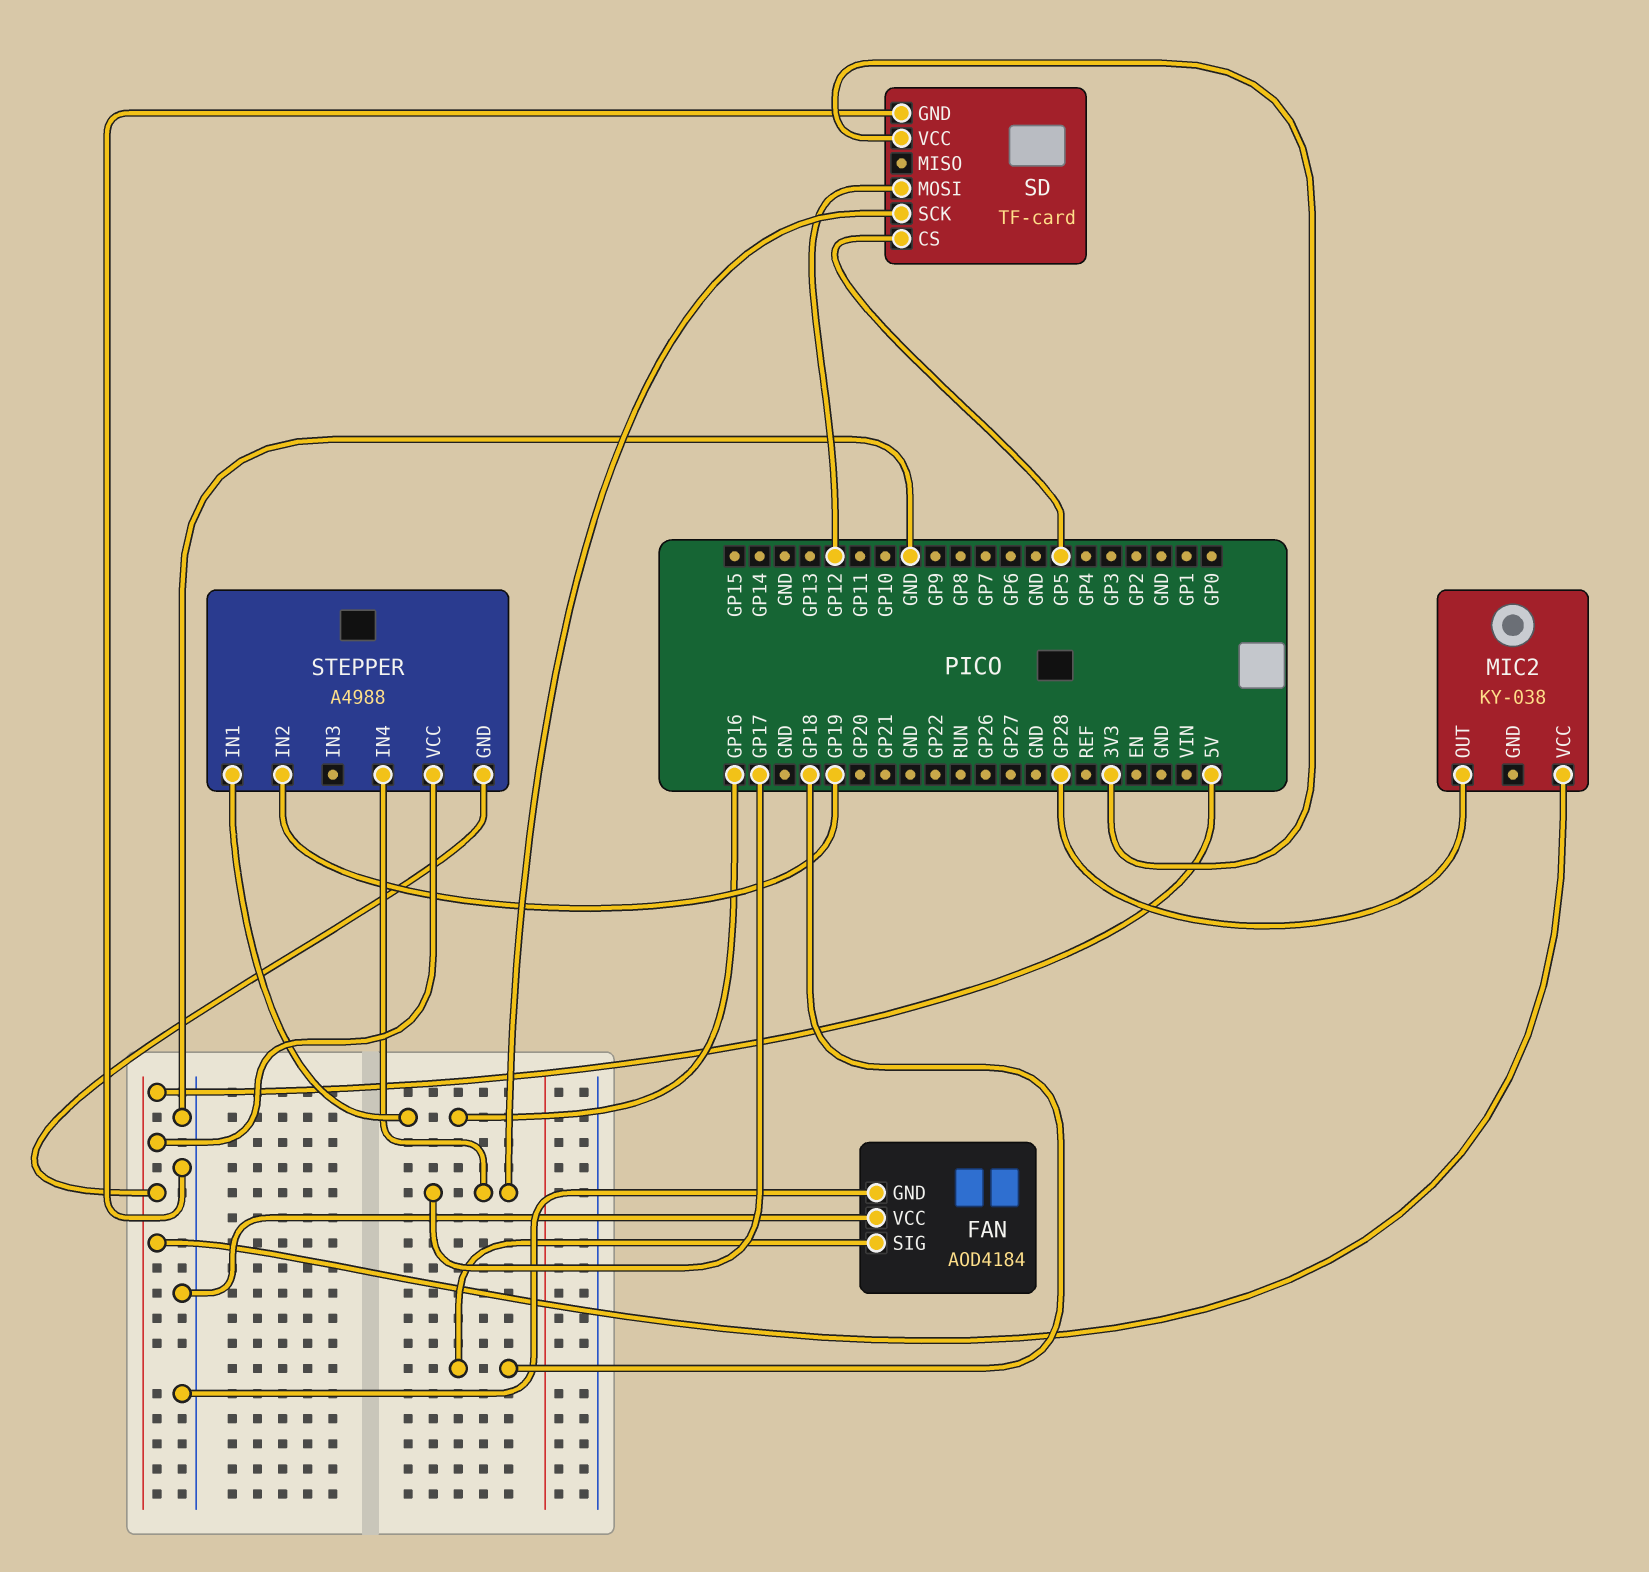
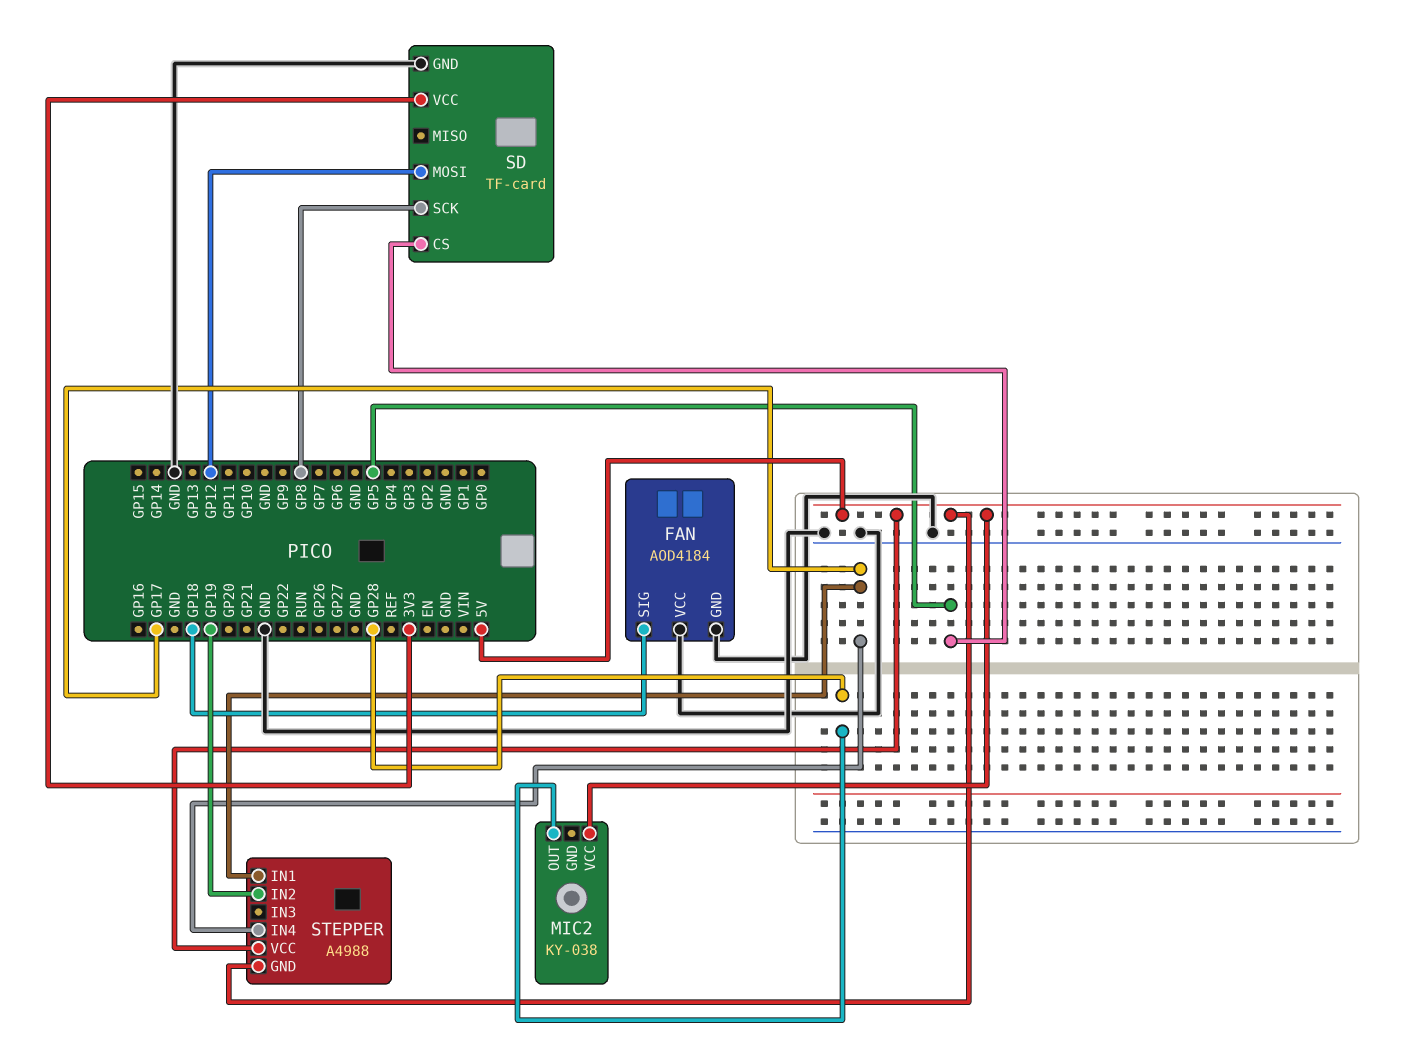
SD pin SCK: GP17 -> GP8
STEPPER pin IN1: GP16 -> GP17

